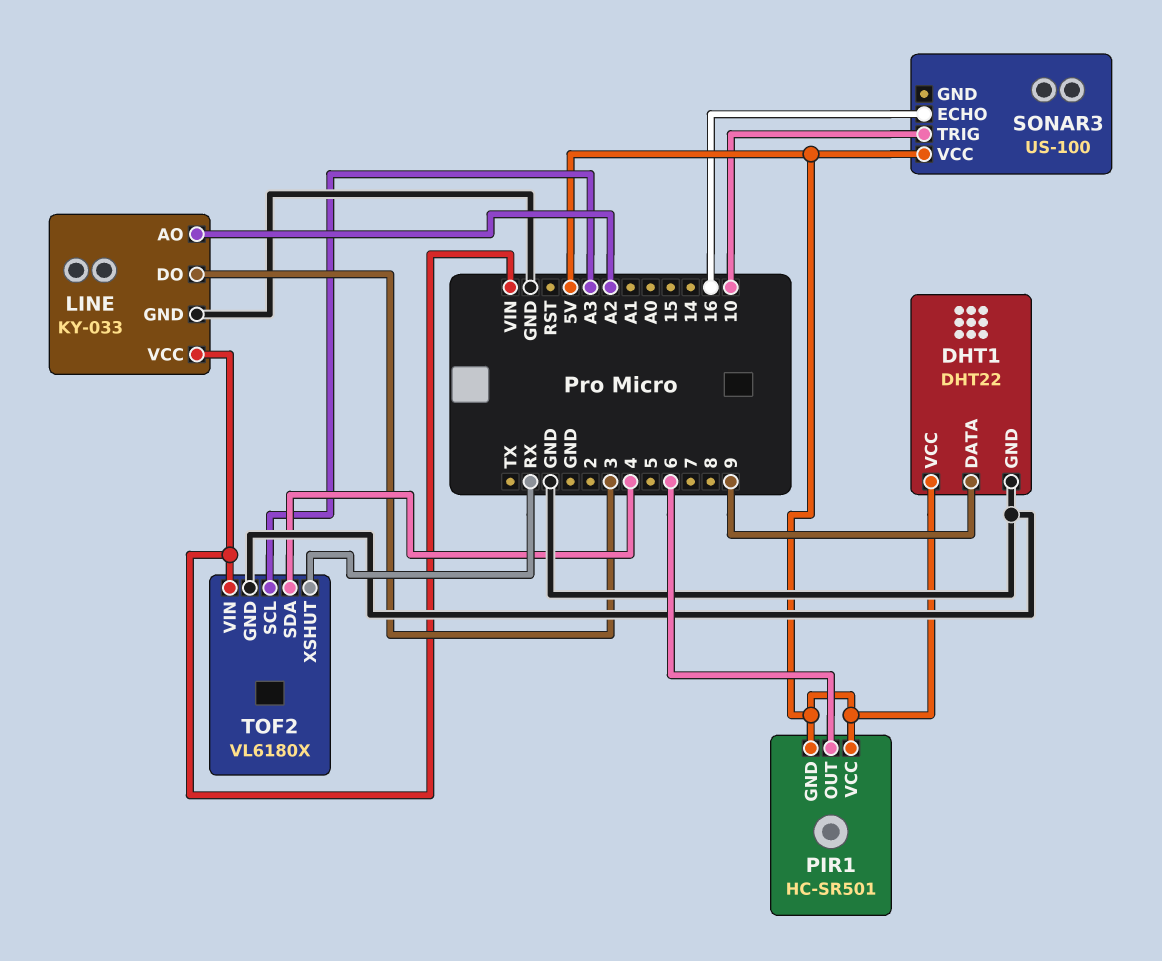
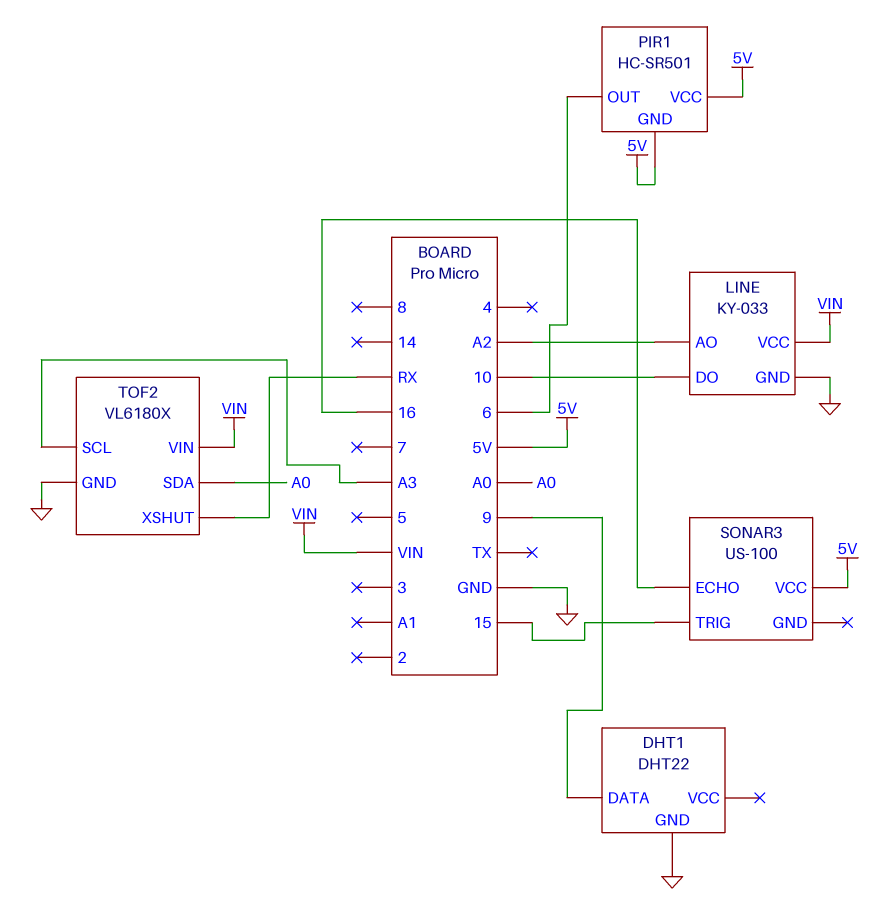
DHT1 pin VCC: 5V -> none
LINE pin DO: 3 -> 10
SONAR3 pin TRIG: 10 -> 15
TOF2 pin SDA: 4 -> A0

